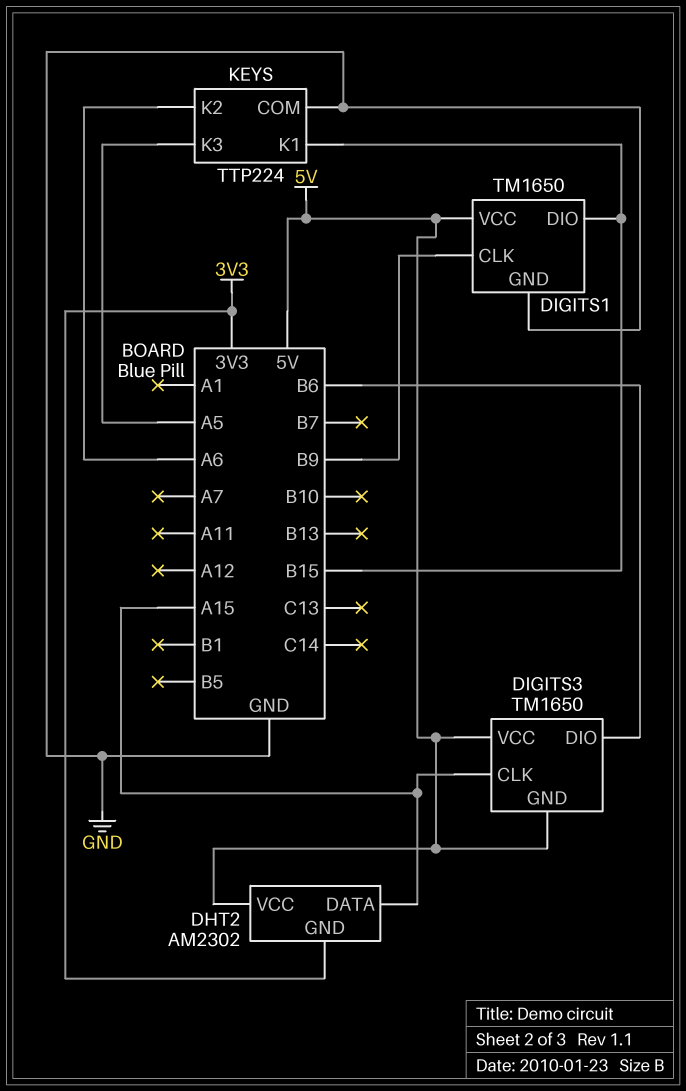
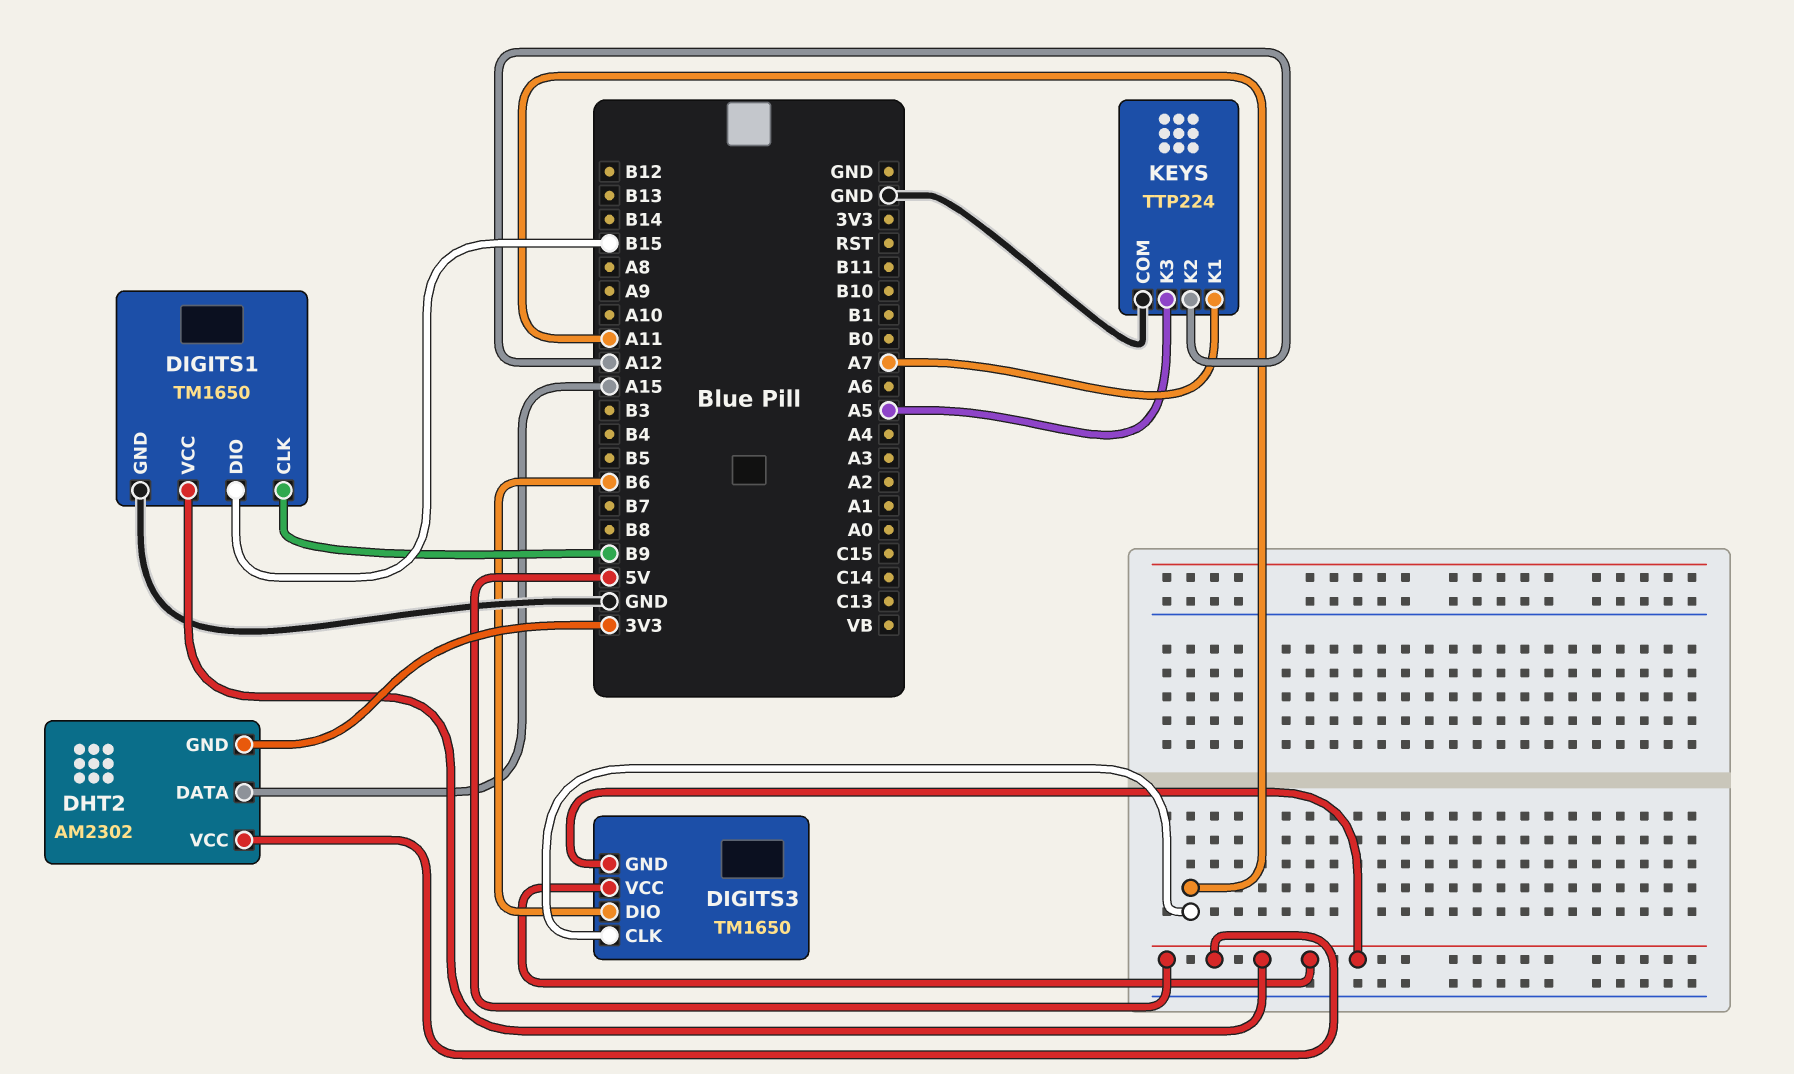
DIGITS3 pin CLK: A15 -> A11
KEYS pin K1: B15 -> A7
KEYS pin K2: A6 -> A12

